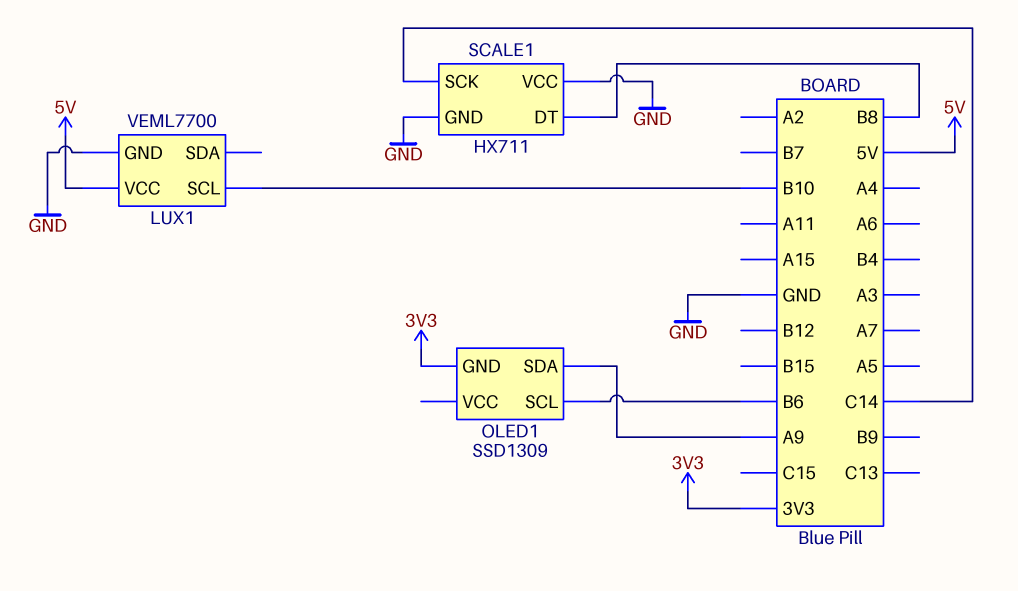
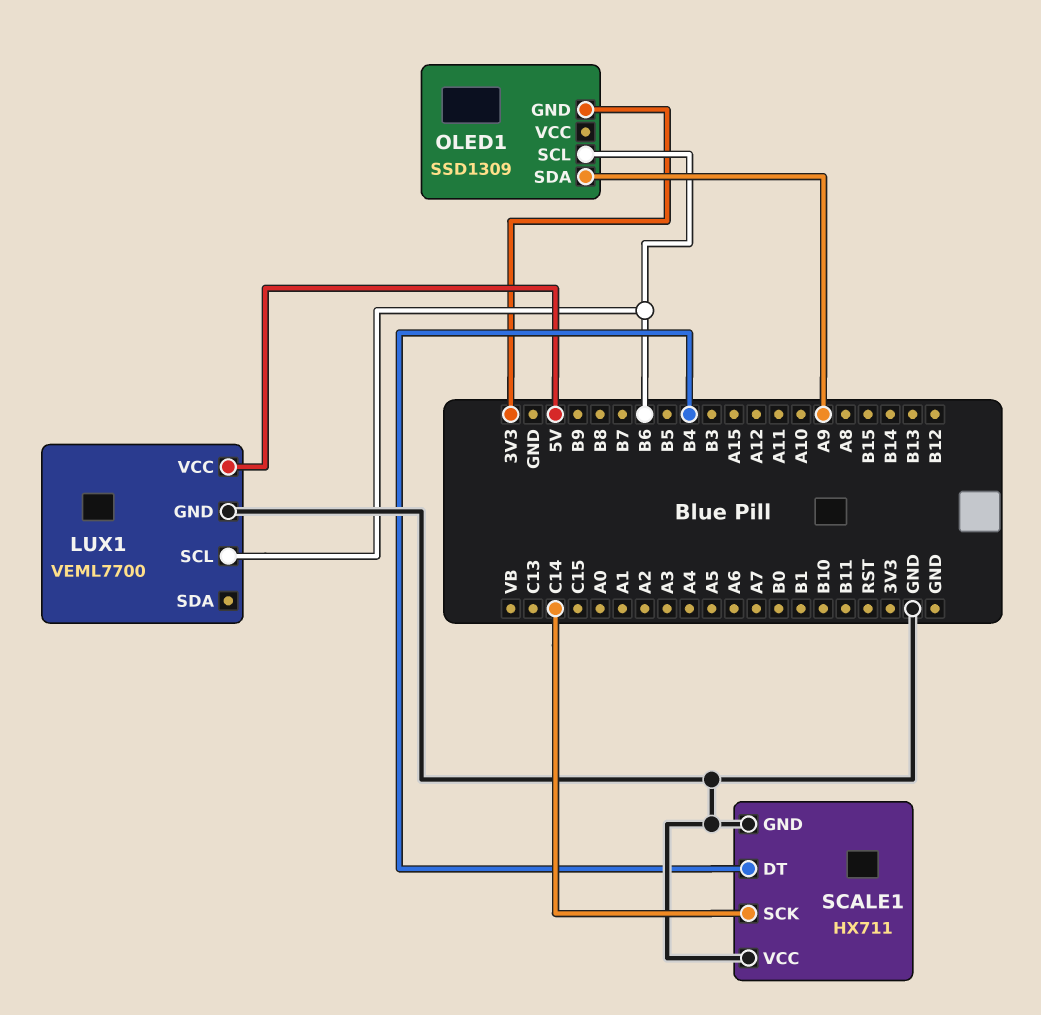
LUX1 pin SCL: B10 -> B6
SCALE1 pin DT: B8 -> B4

